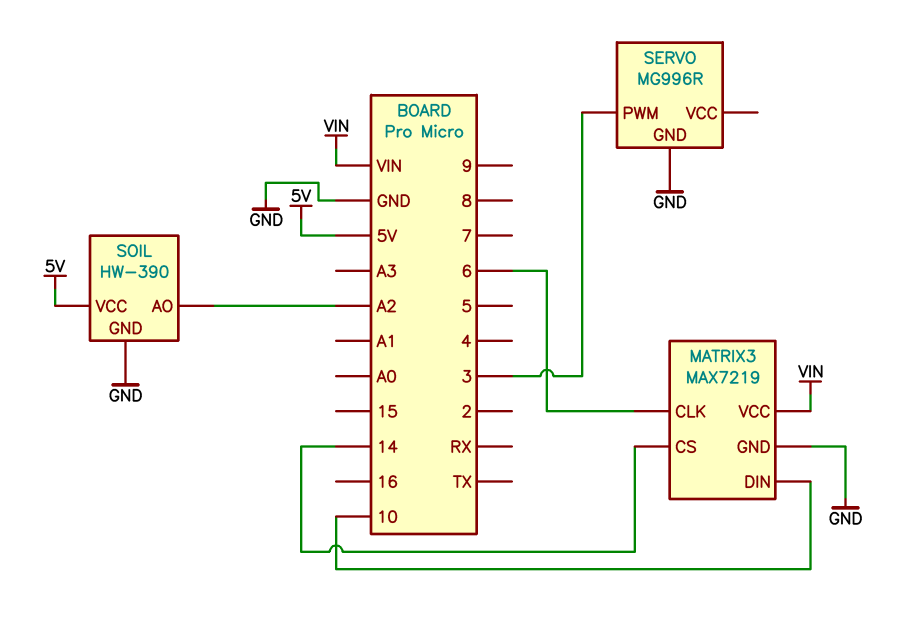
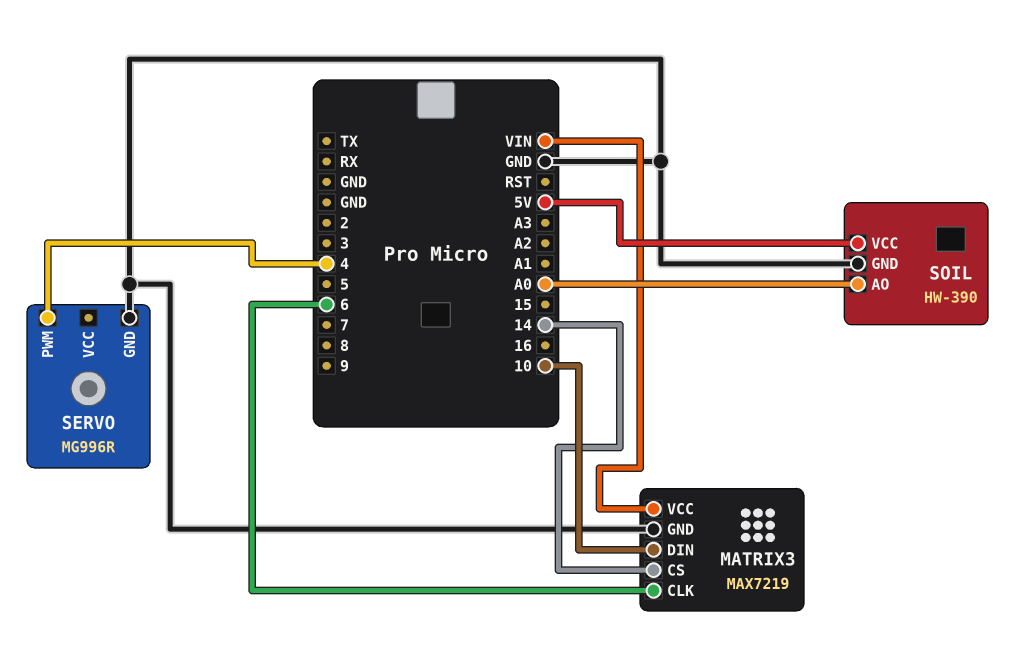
SERVO pin PWM: 3 -> 4
SOIL pin AO: A2 -> A0

